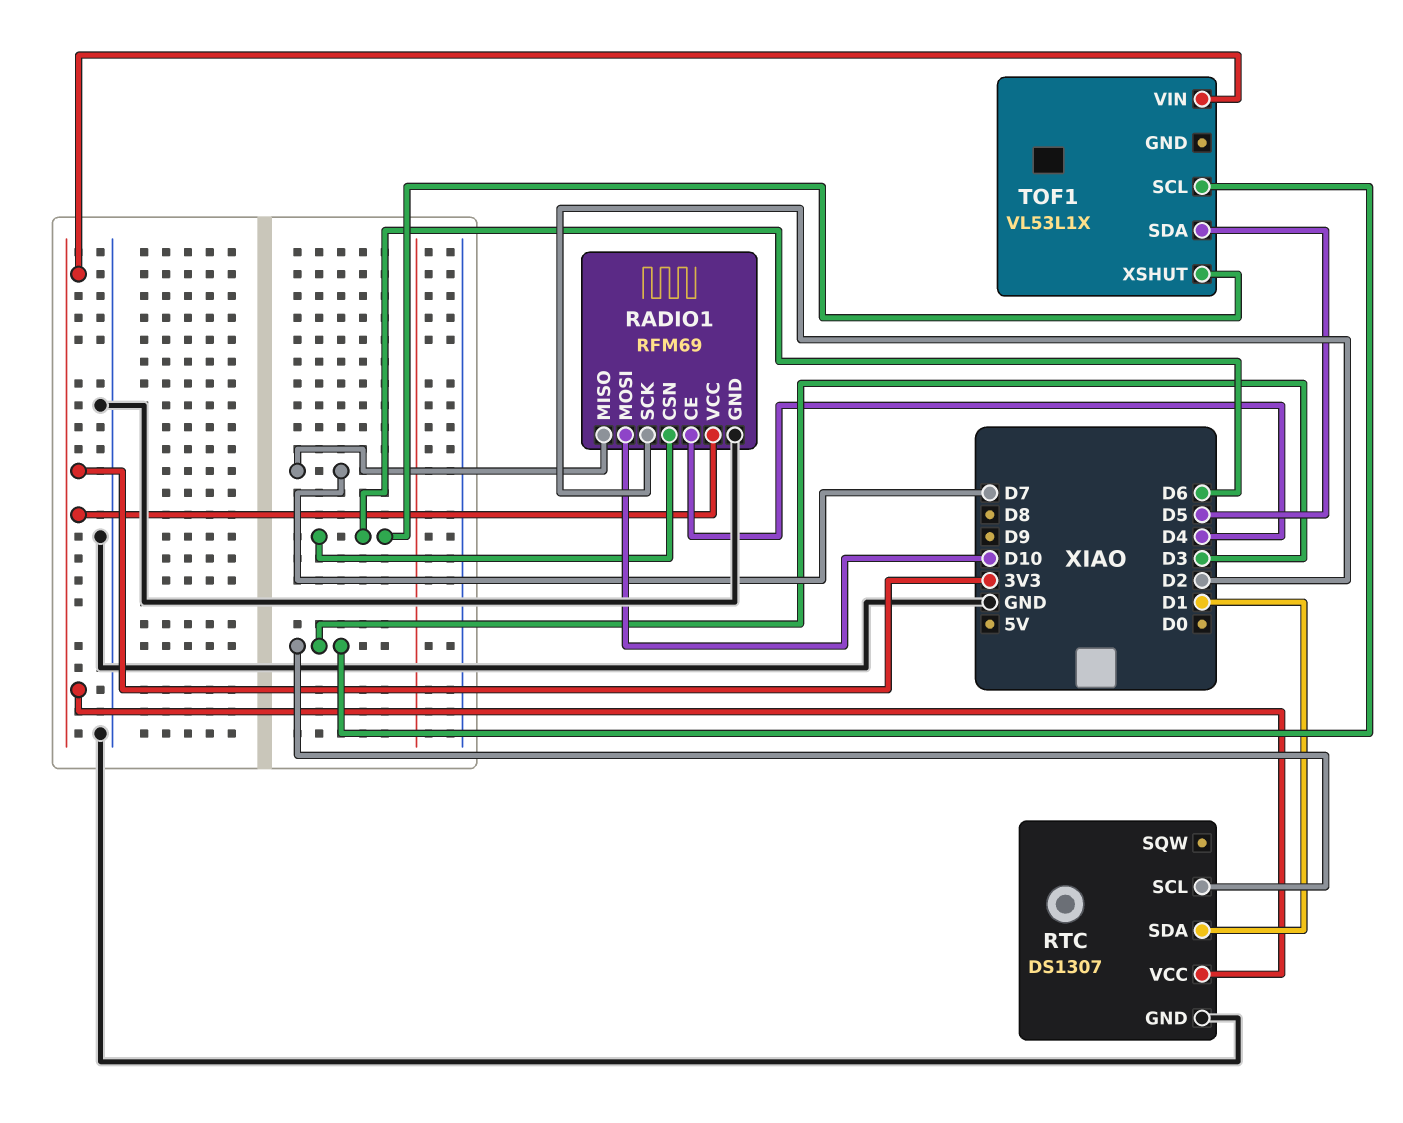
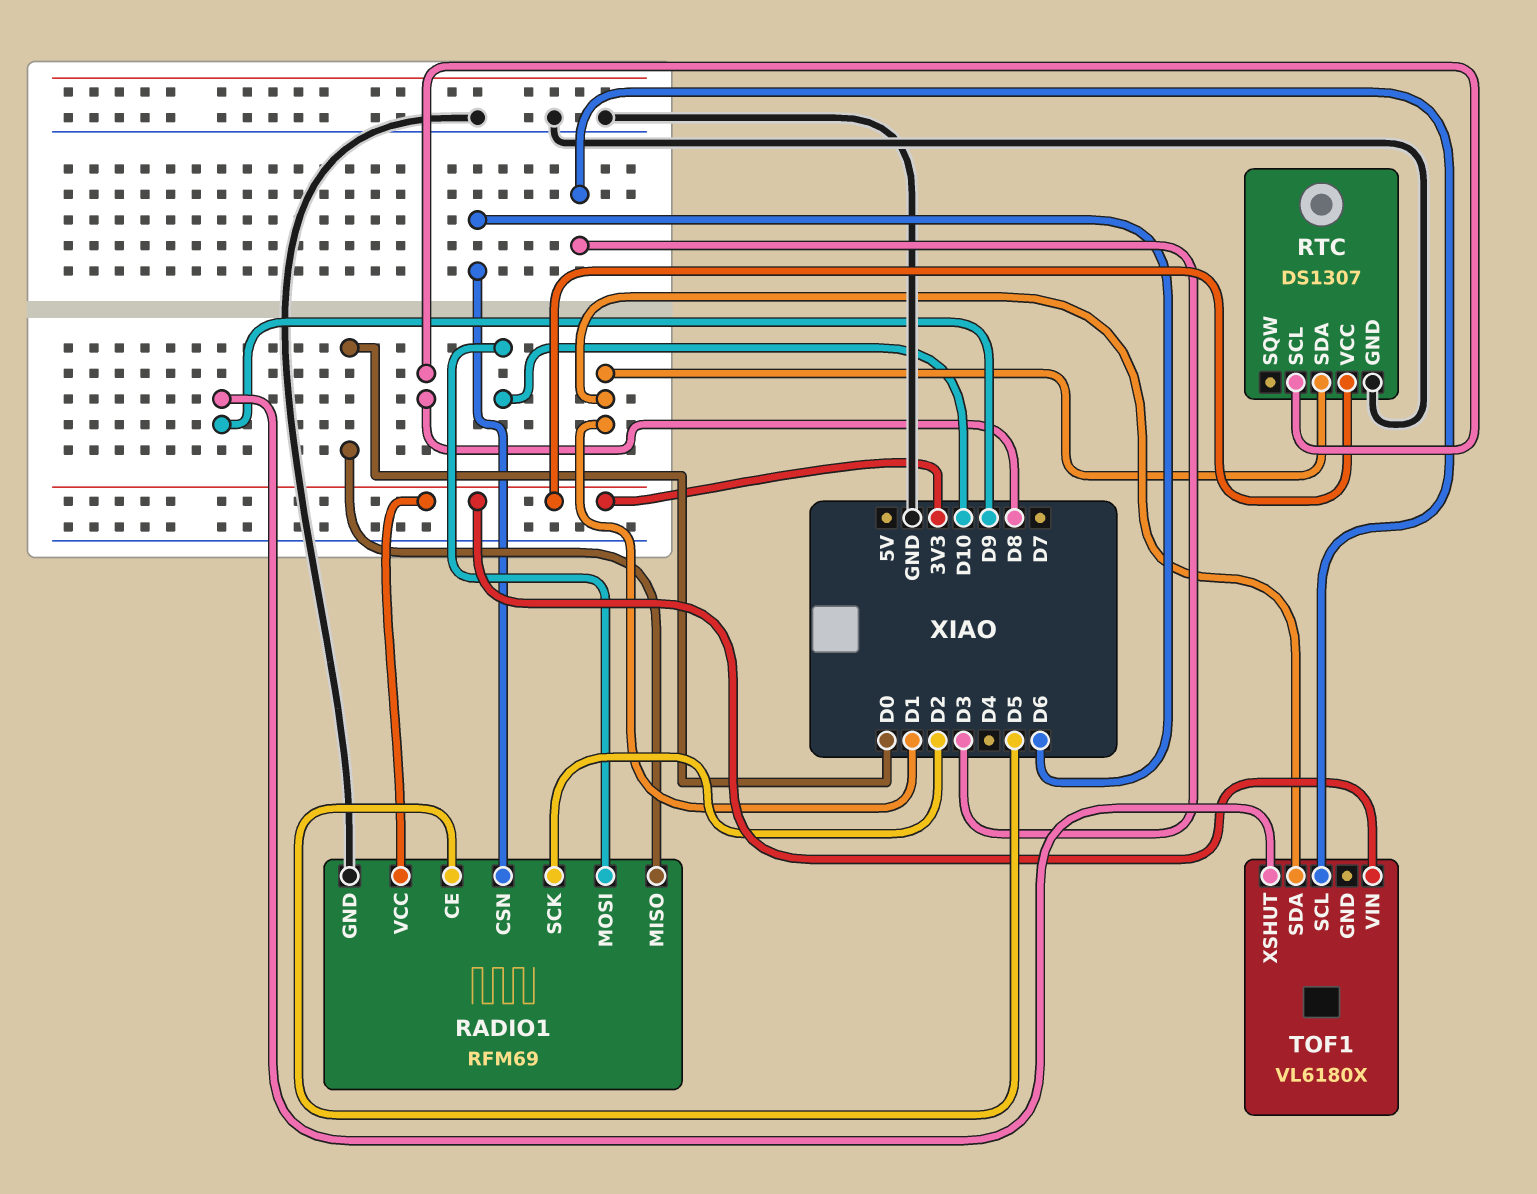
RADIO1 pin CE: D4 -> D5
RADIO1 pin MISO: D7 -> D0
RTC pin SCL: D3 -> D8
TOF1: VL53L1X -> VL6180X
TOF1 pin SDA: D5 -> D1
TOF1 pin XSHUT: D6 -> D9

